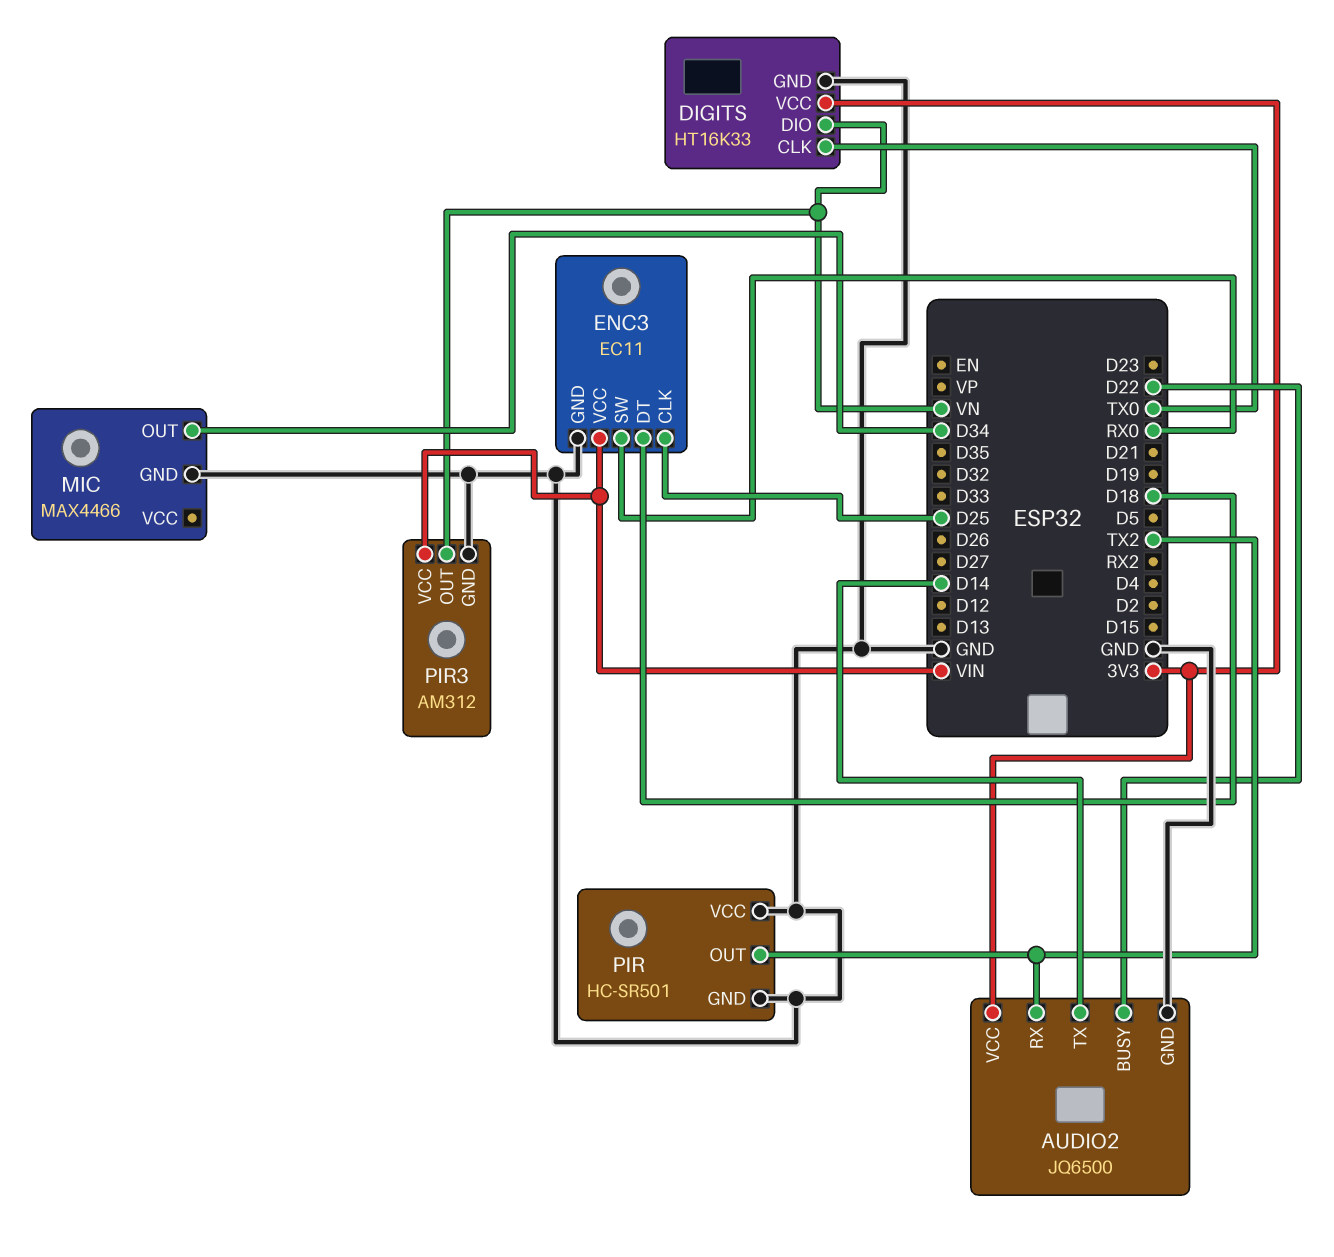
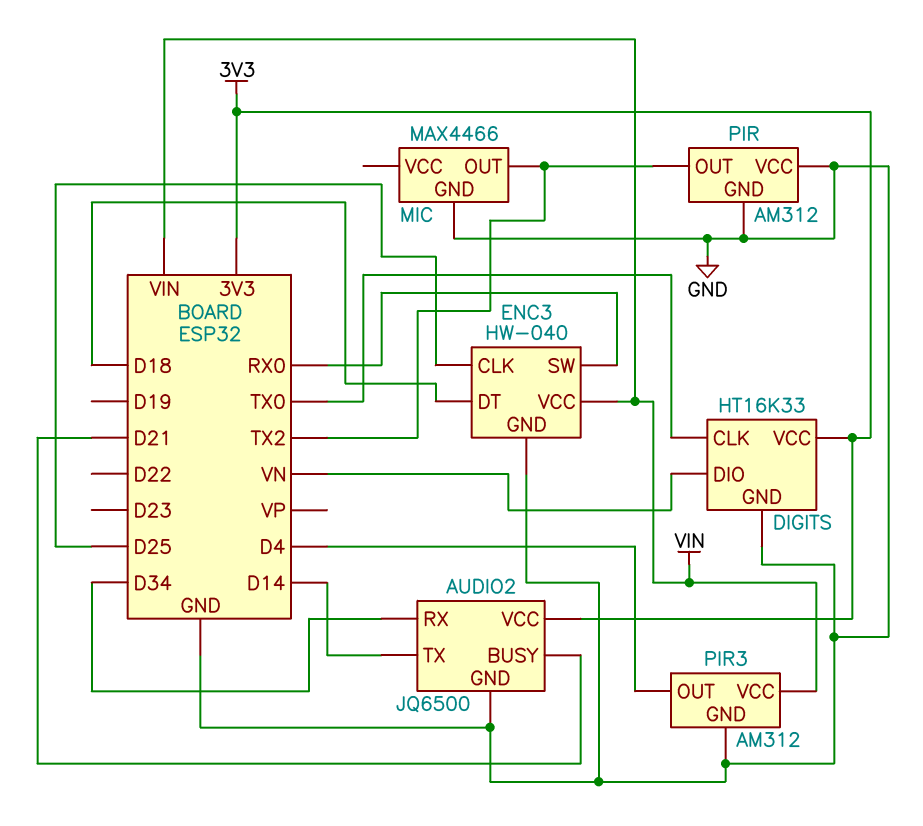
AUDIO2 pin BUSY: D22 -> D21
AUDIO2 pin RX: TX2 -> D34
ENC3: EC11 -> HW-040
MIC pin OUT: D34 -> TX2
PIR: HC-SR501 -> AM312
PIR3 pin OUT: VN -> D4

